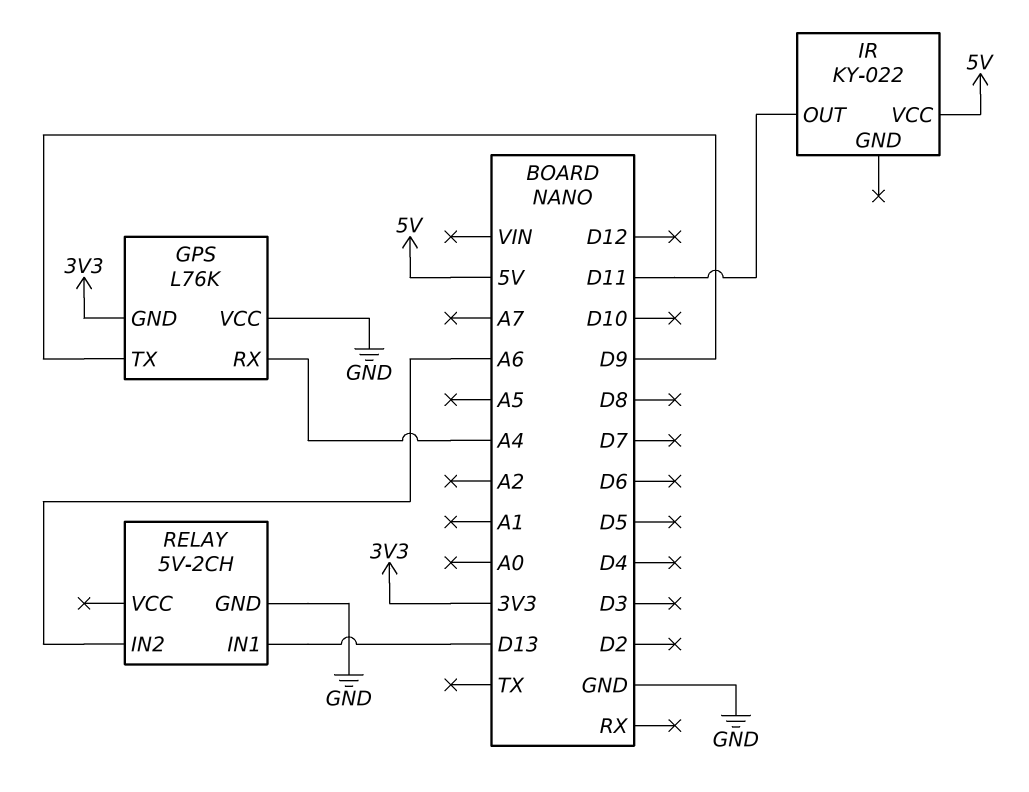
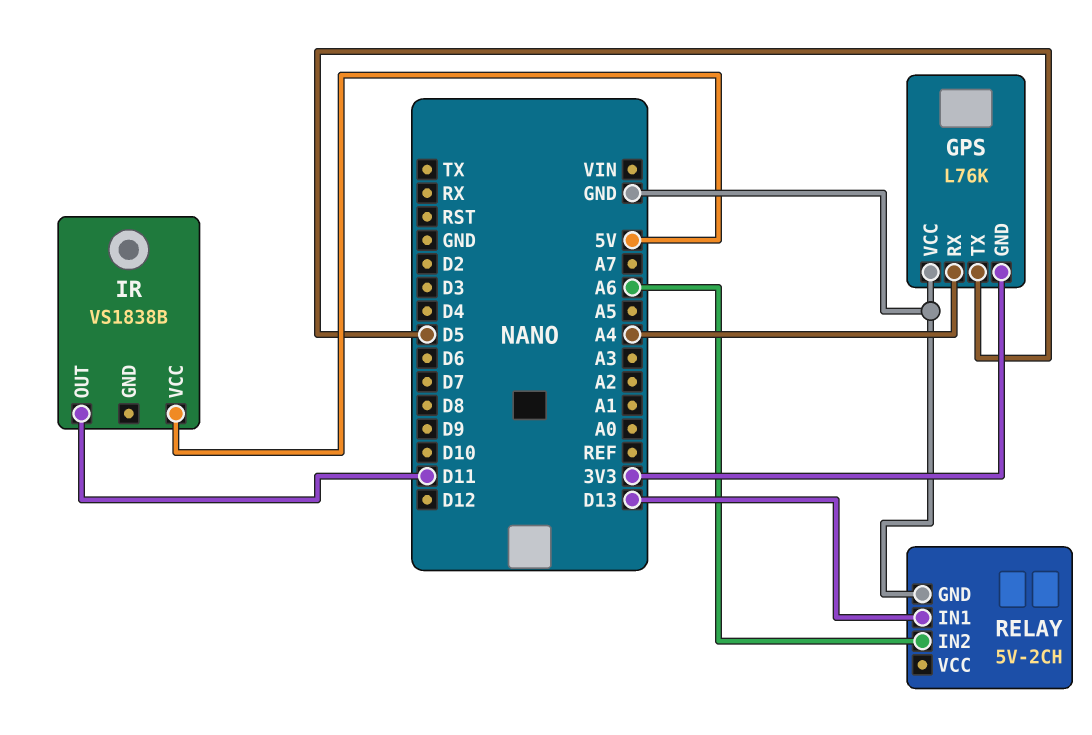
GPS pin TX: D9 -> D5
IR: KY-022 -> VS1838B

